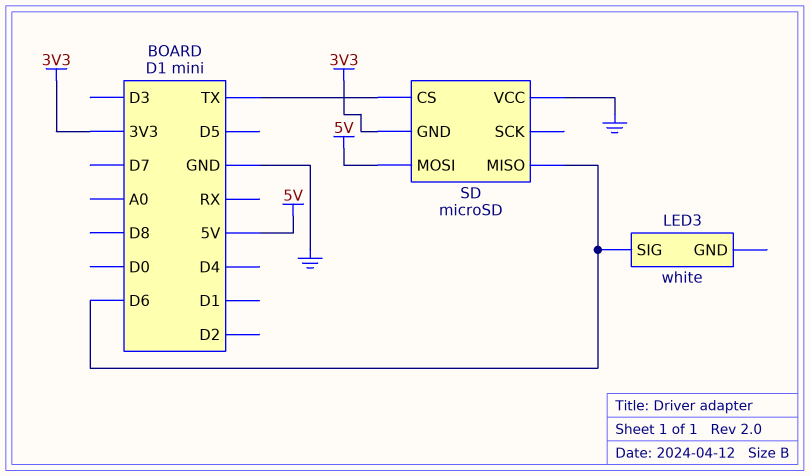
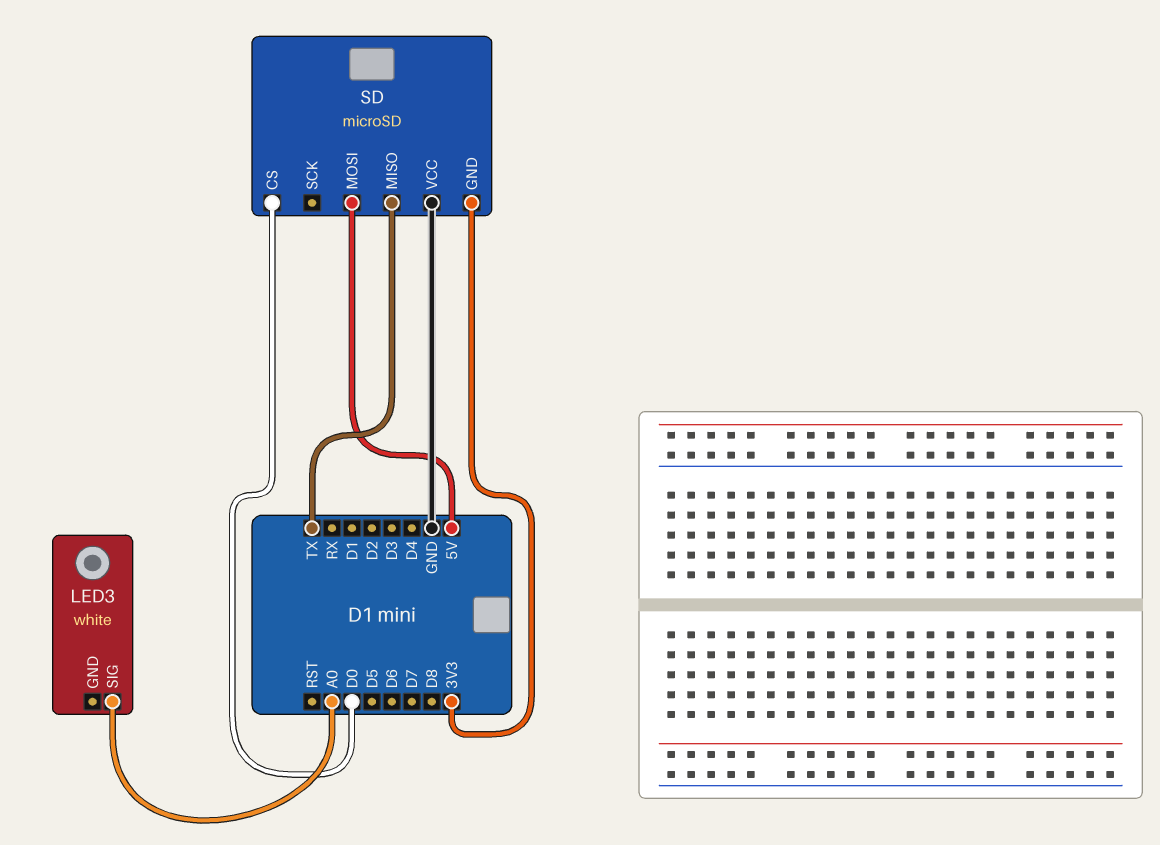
LED3 pin SIG: D6 -> A0
SD pin CS: TX -> D0
SD pin MISO: D6 -> TX

